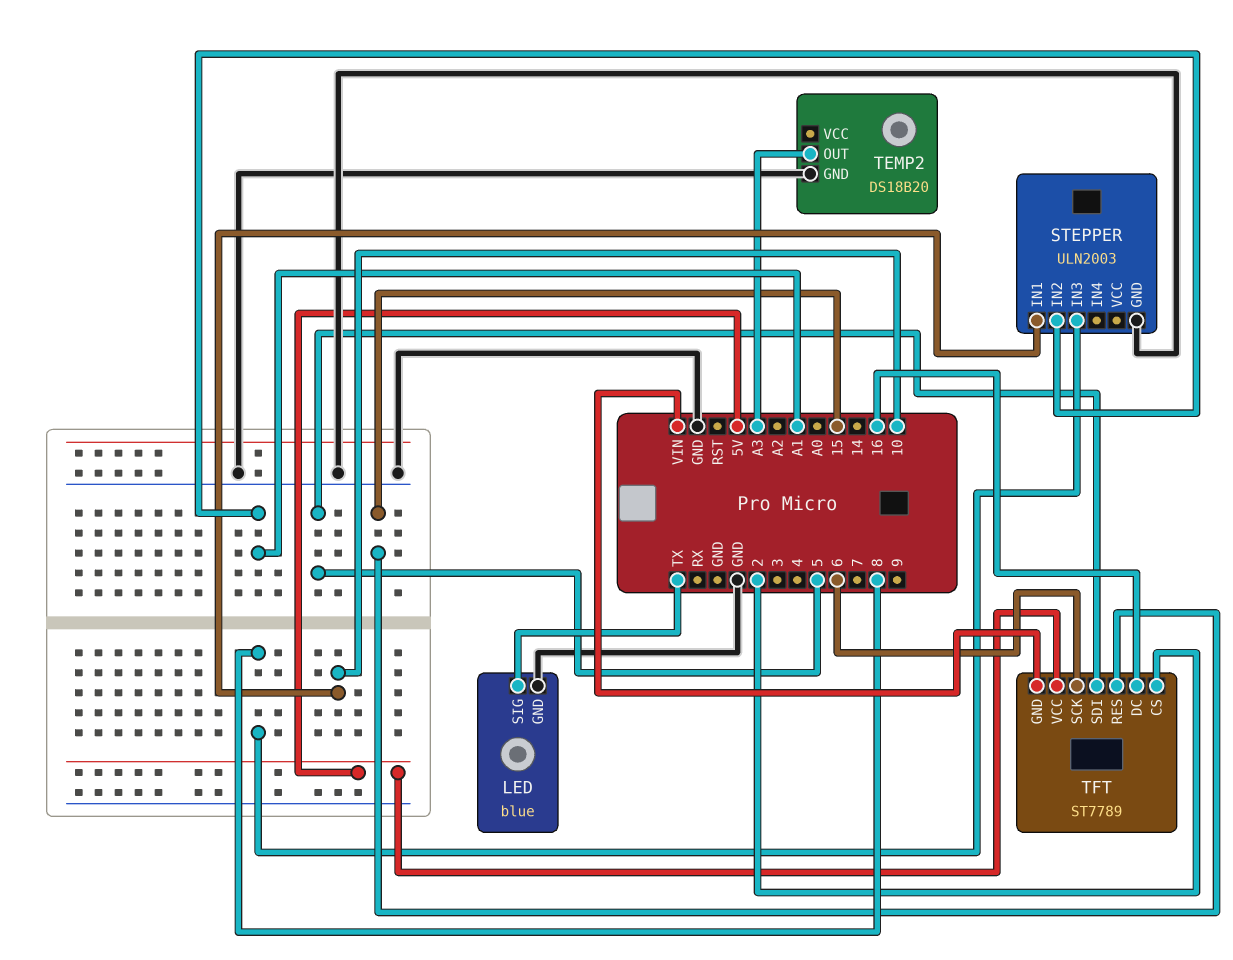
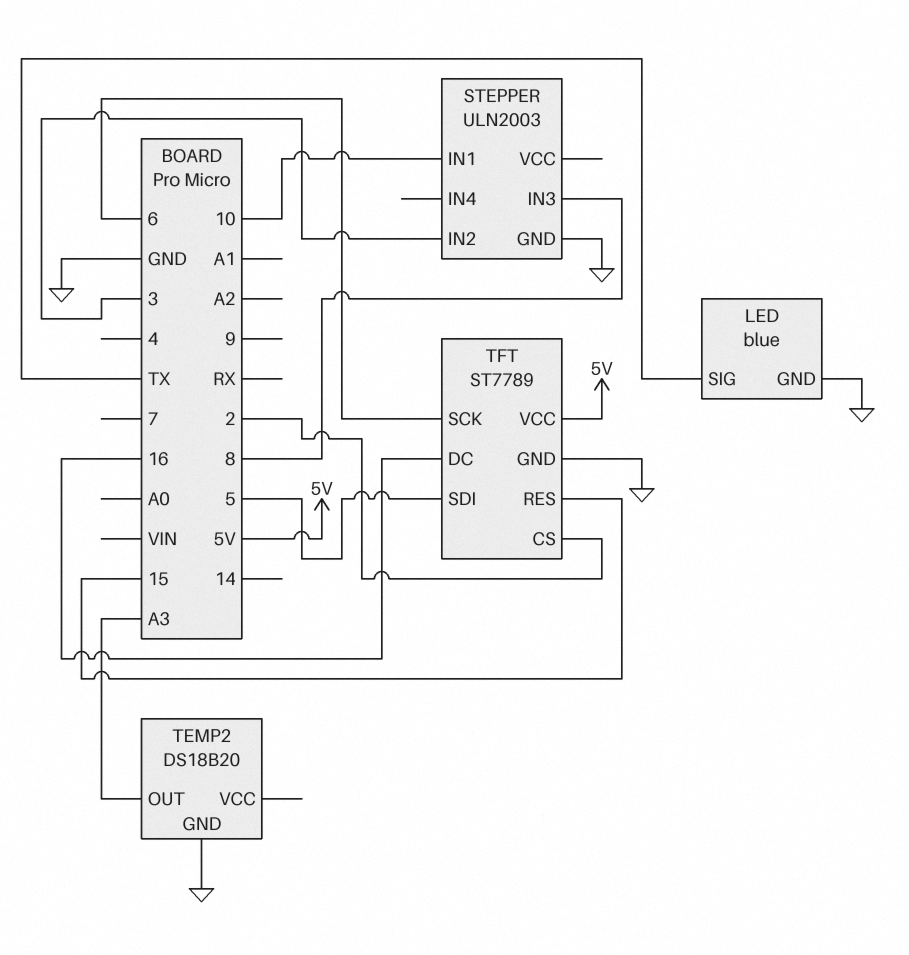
STEPPER pin IN2: A1 -> 3
TFT pin GND: VIN -> GND

